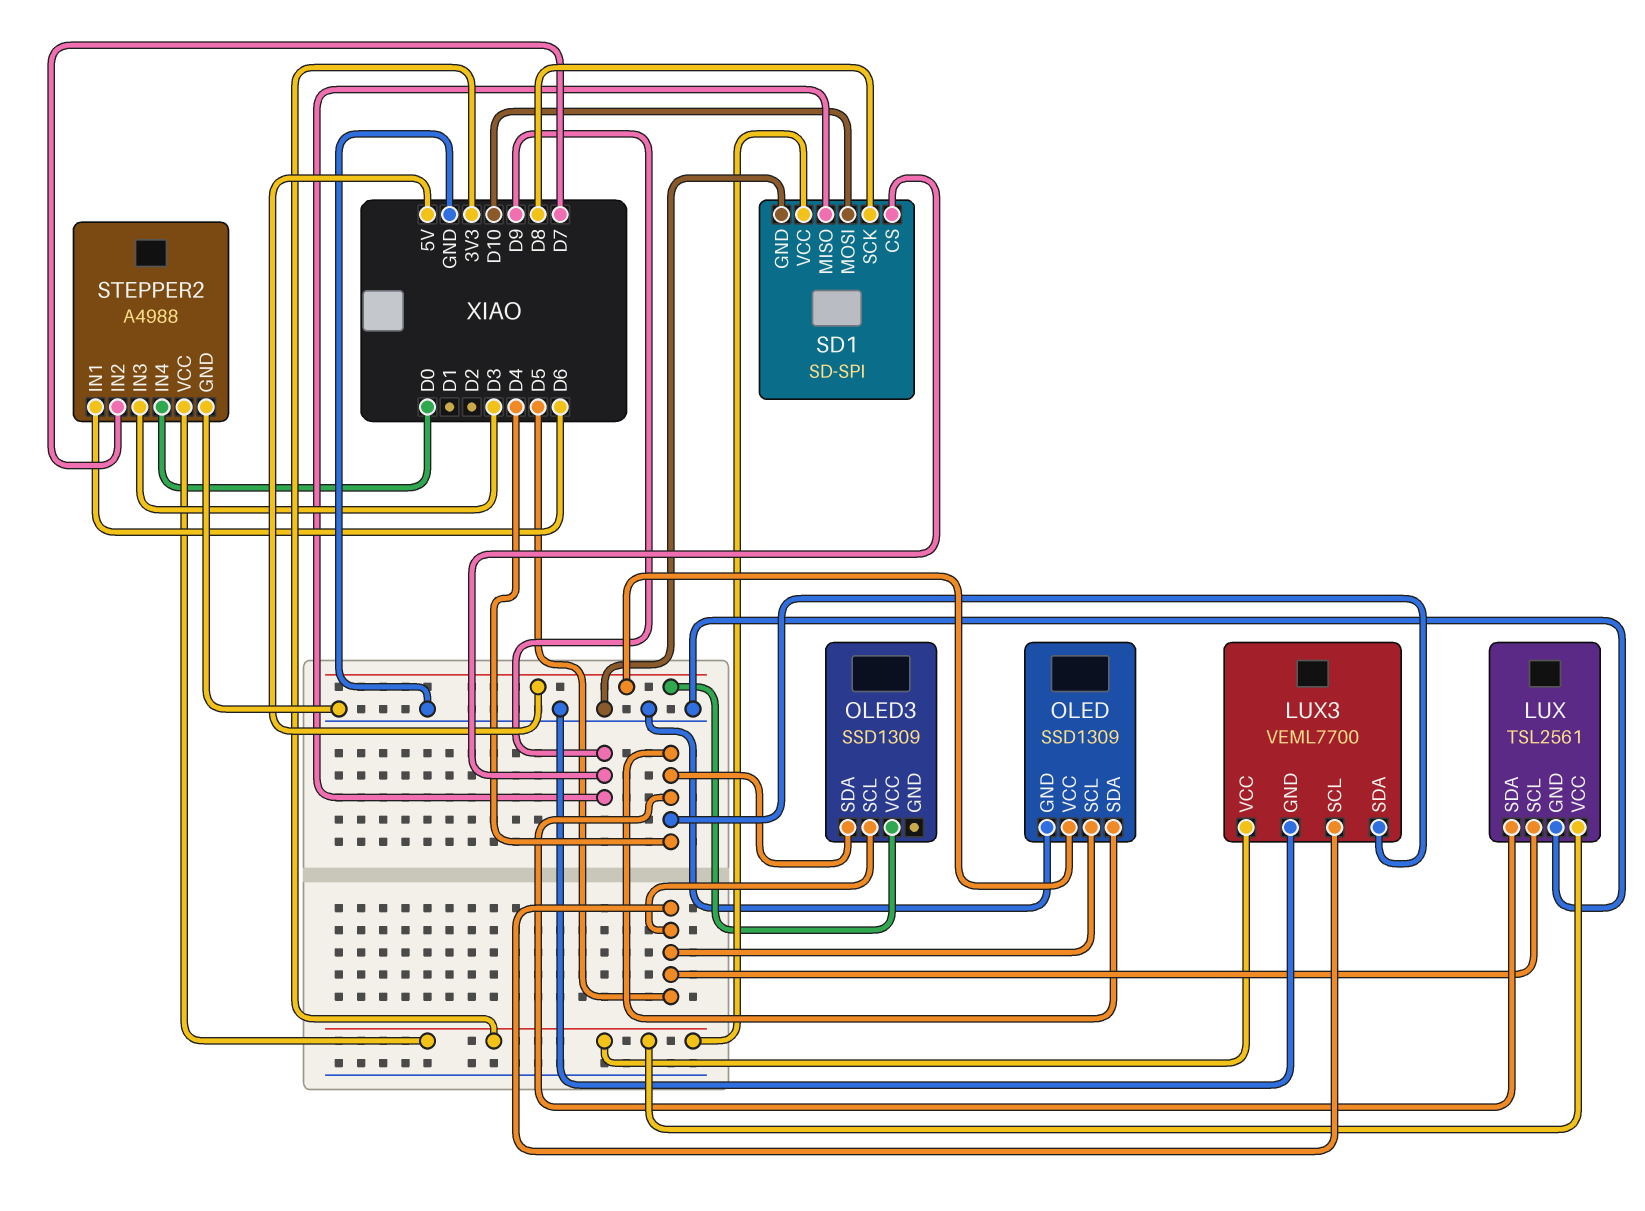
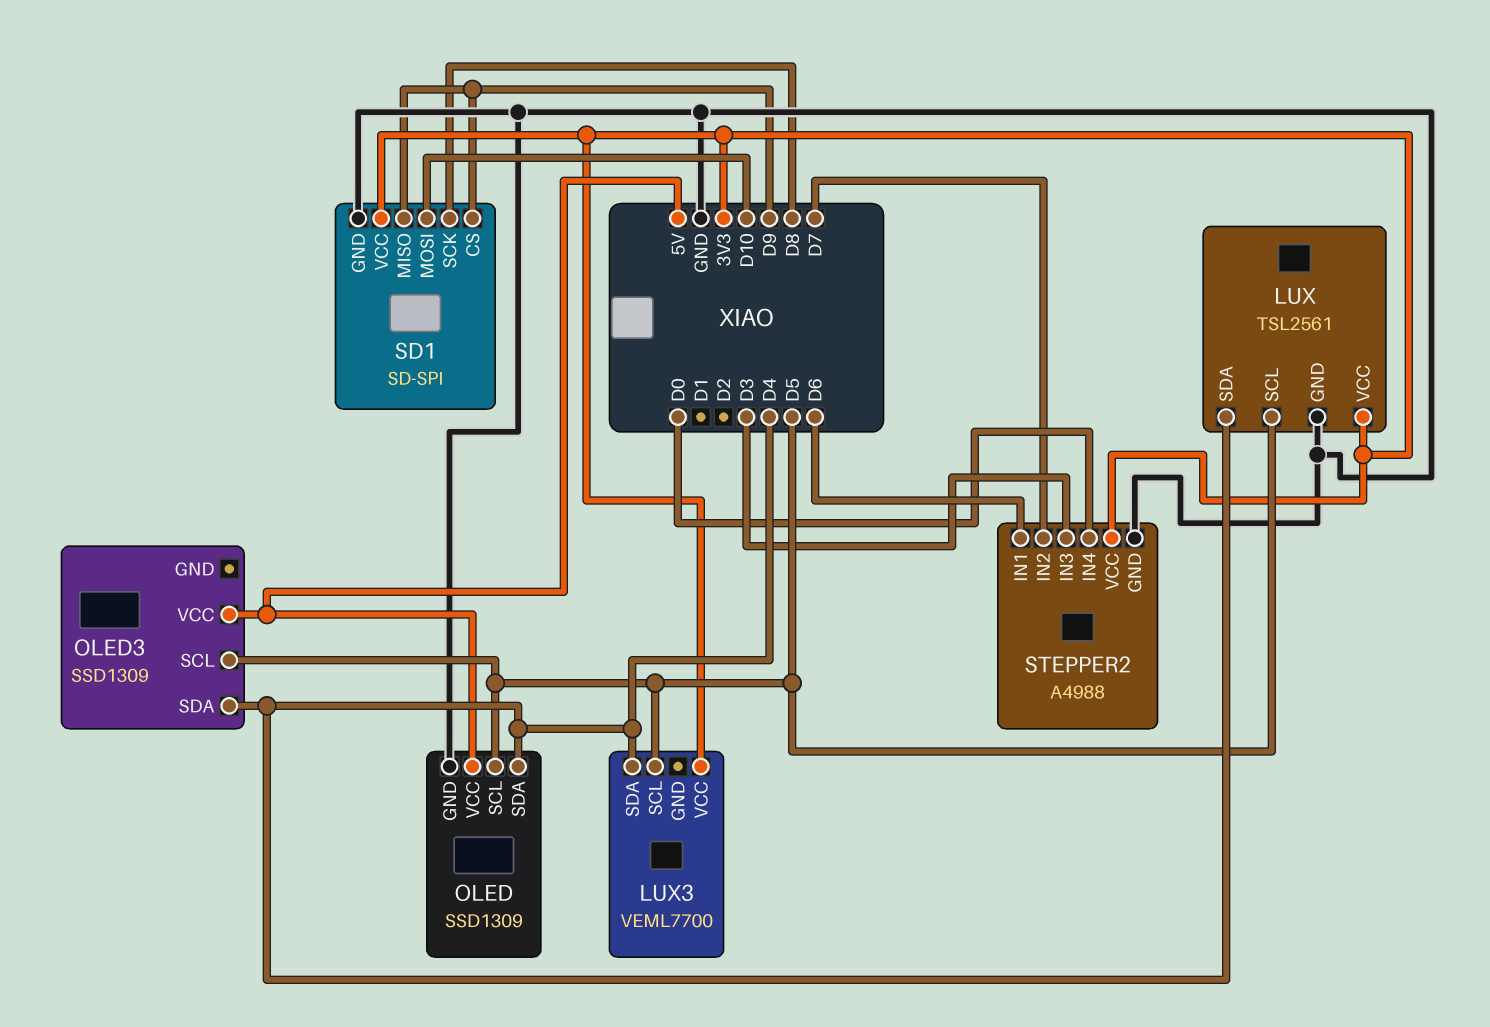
LUX3 pin GND: GND -> none

